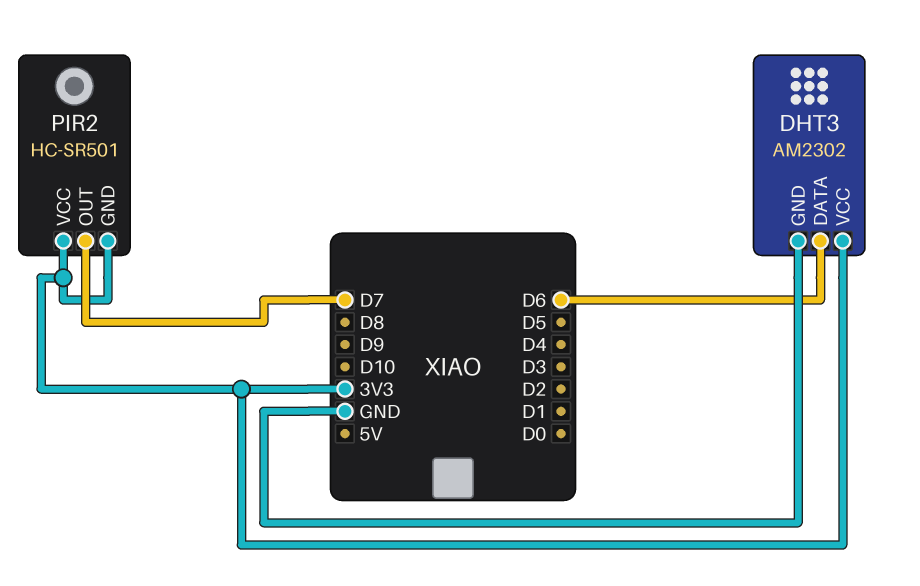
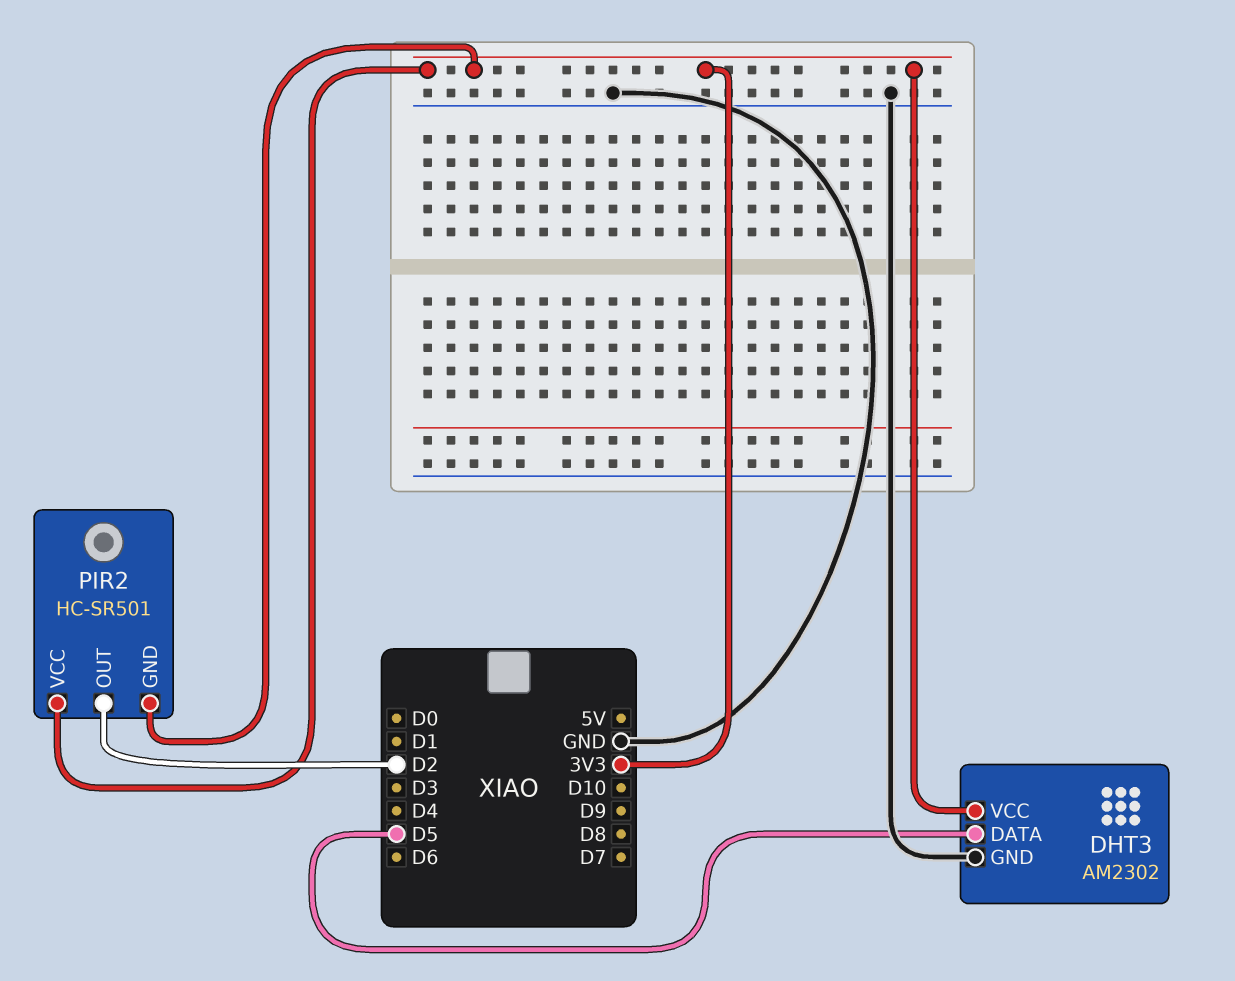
DHT3 pin DATA: D6 -> D5
PIR2 pin OUT: D7 -> D2

